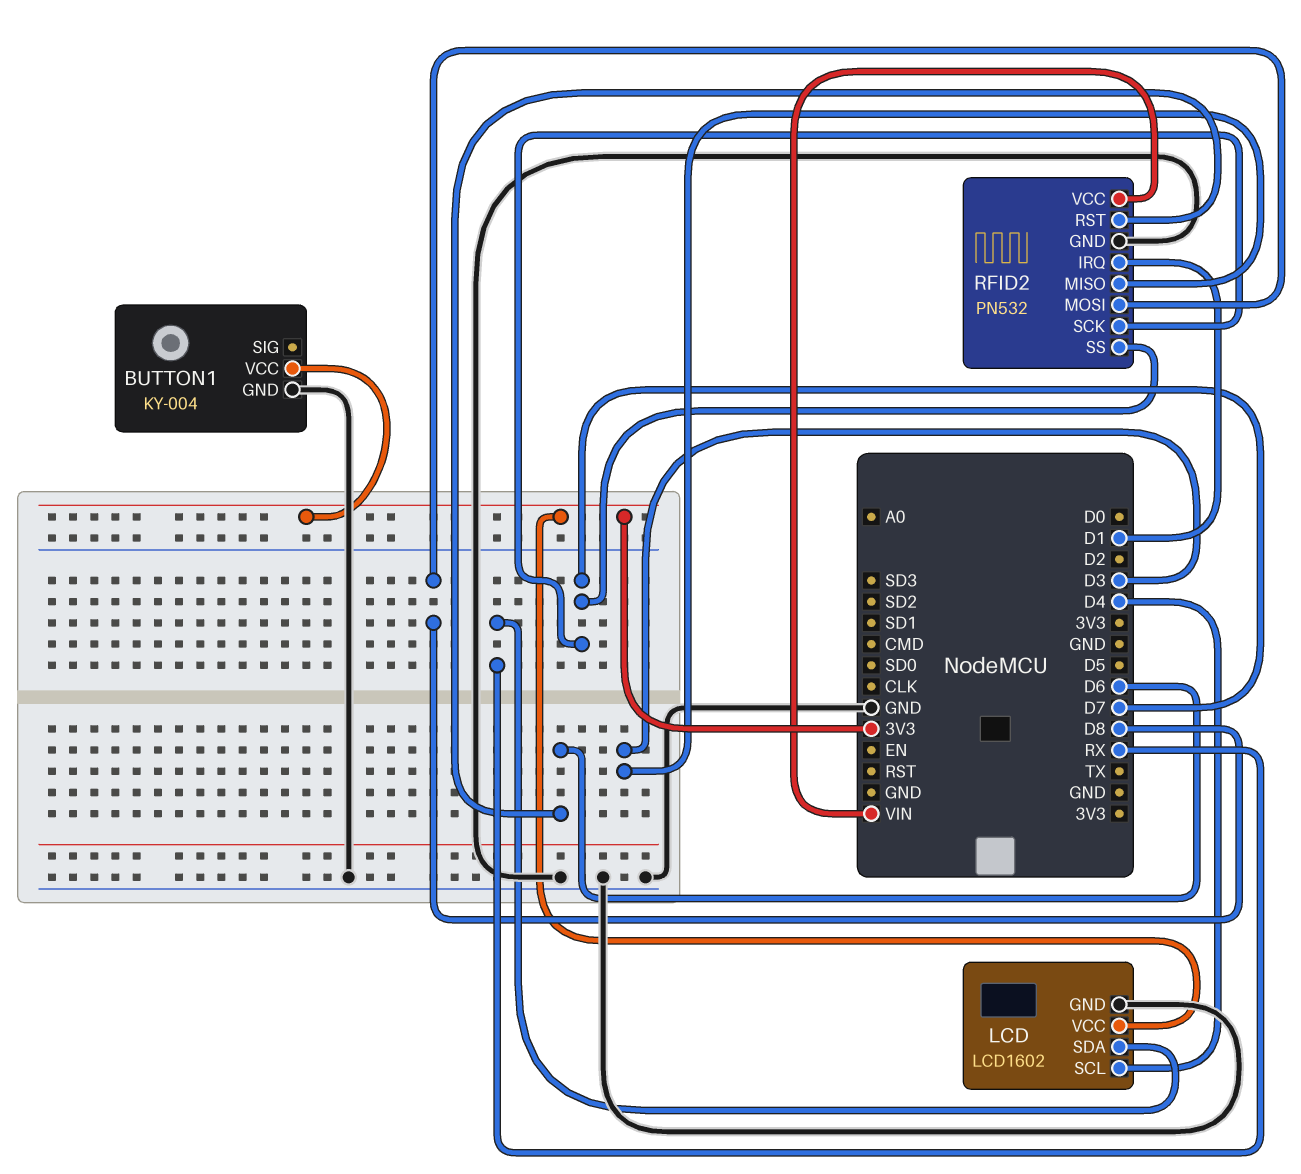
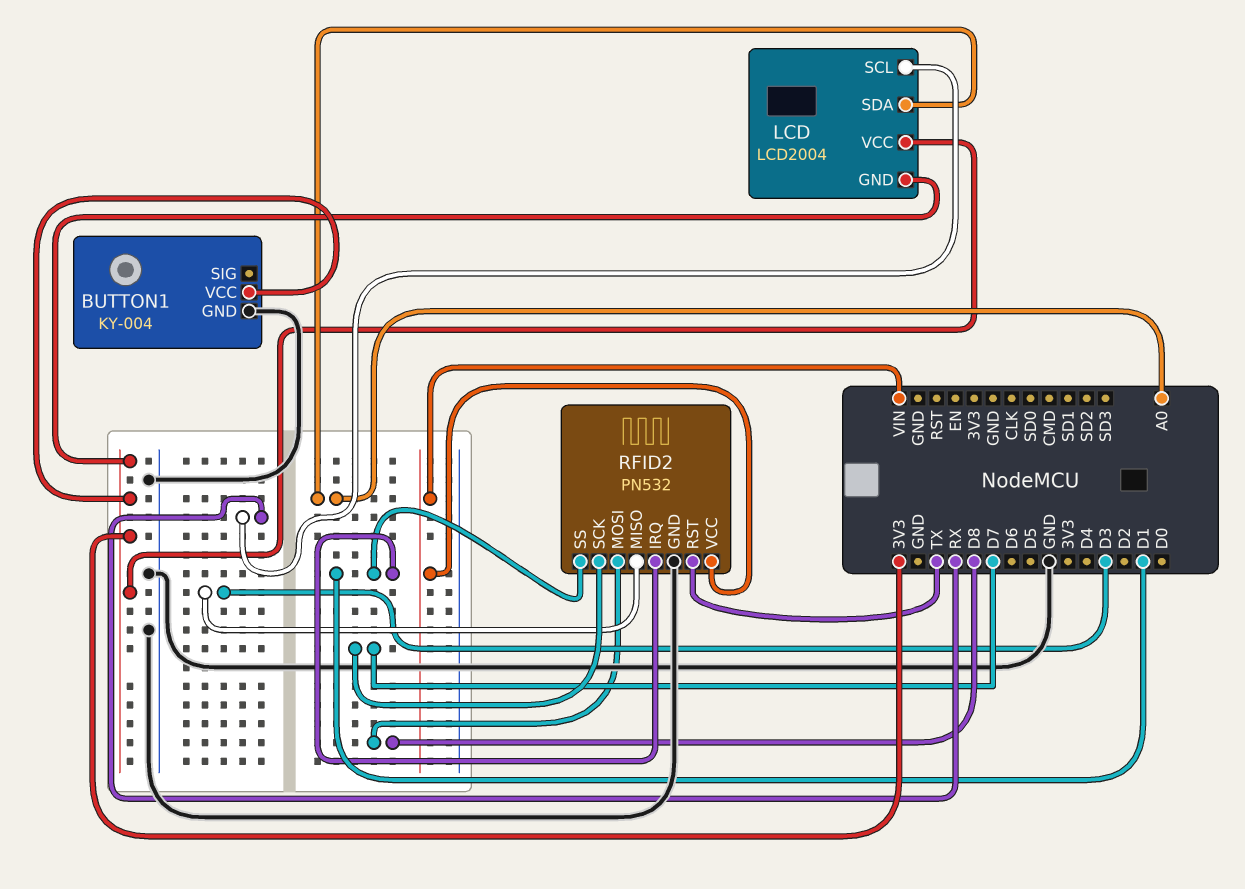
LCD: LCD1602 -> LCD2004
LCD pin GND: GND -> 3V3
LCD pin SCL: D4 -> RX
LCD pin SDA: RX -> A0
RFID2 pin RST: D6 -> TX
RFID2 pin SS: D7 -> D1

